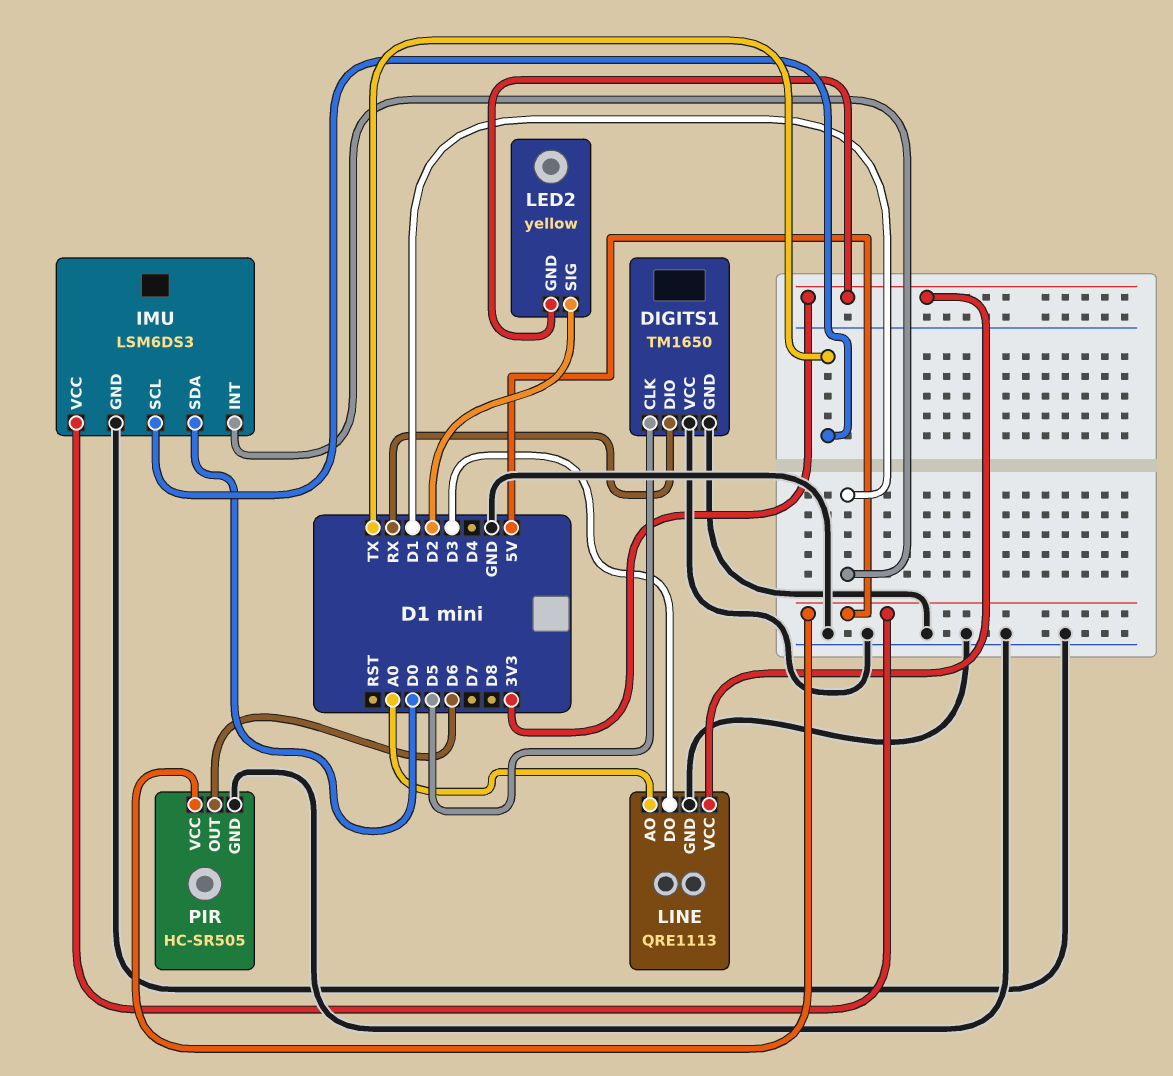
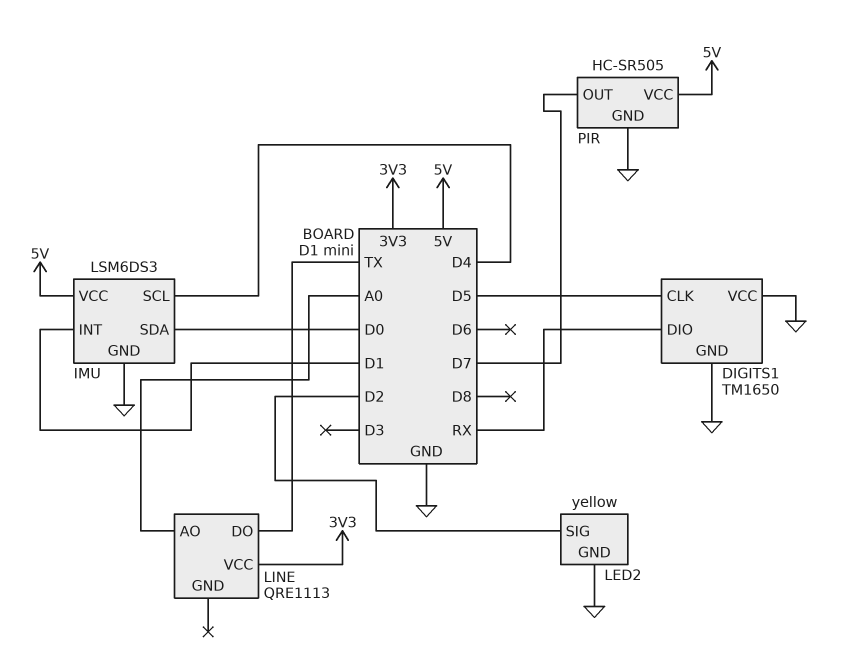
IMU pin SCL: TX -> D4
LED2 pin GND: 3V3 -> GND
LINE pin DO: D3 -> TX
LINE pin GND: GND -> none
PIR pin OUT: D6 -> D7

